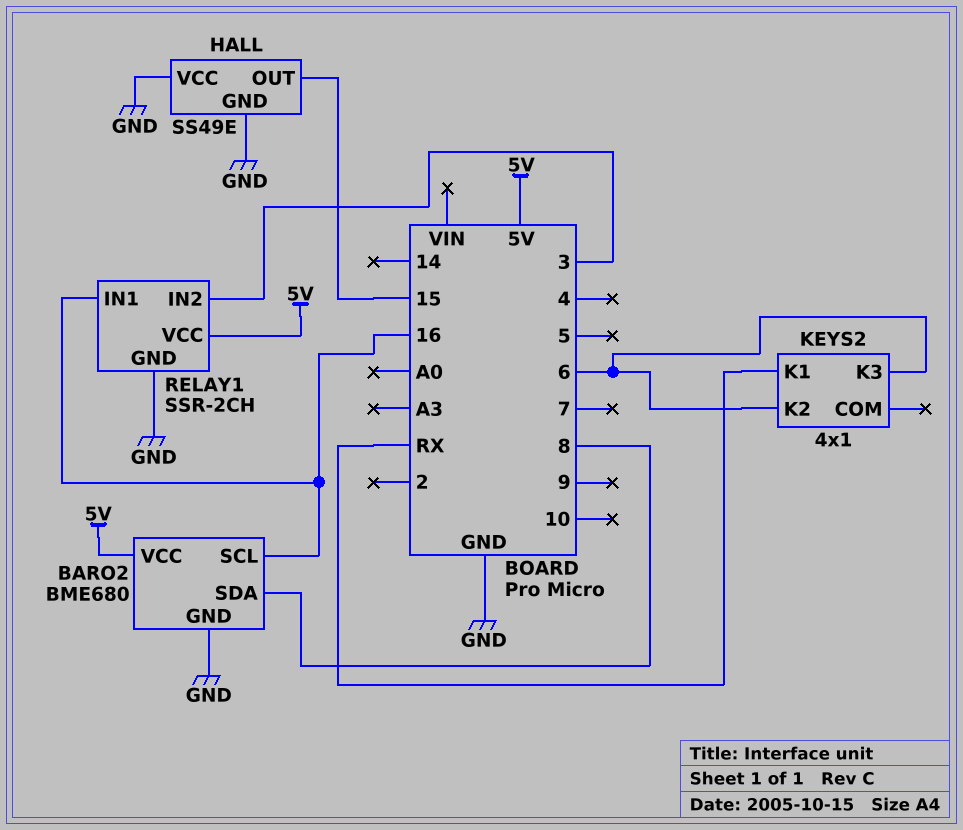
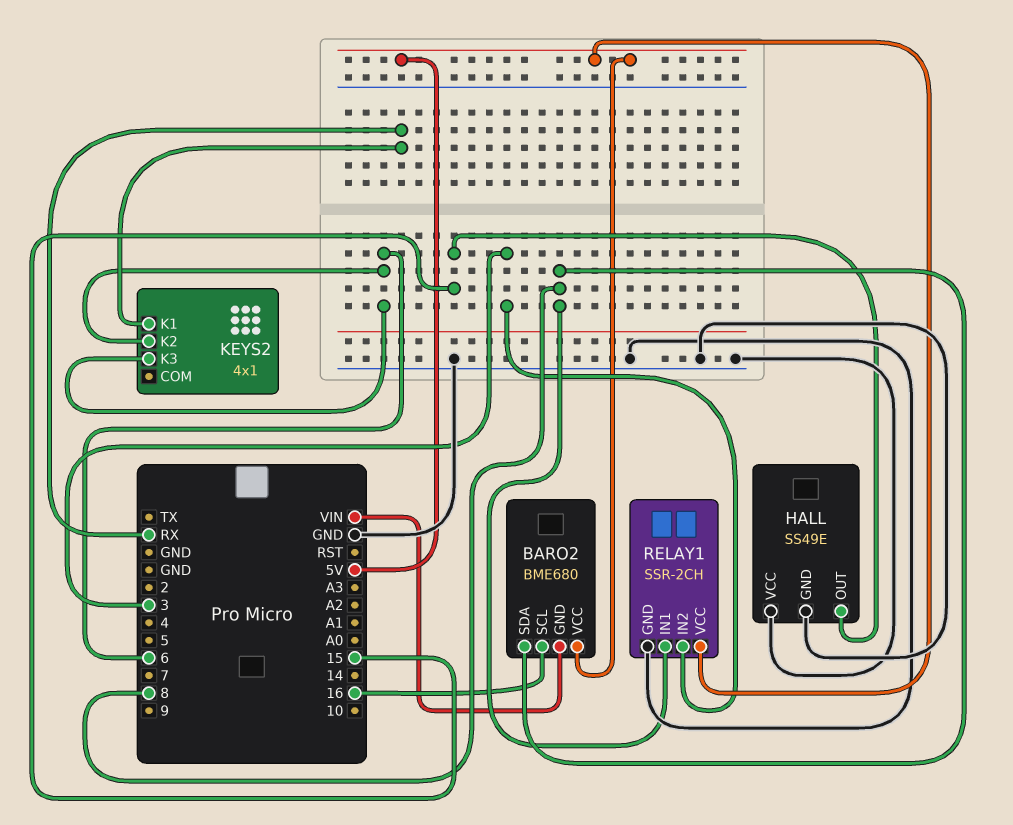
BARO2 pin GND: GND -> VIN
RELAY1 pin IN1: 16 -> 8

